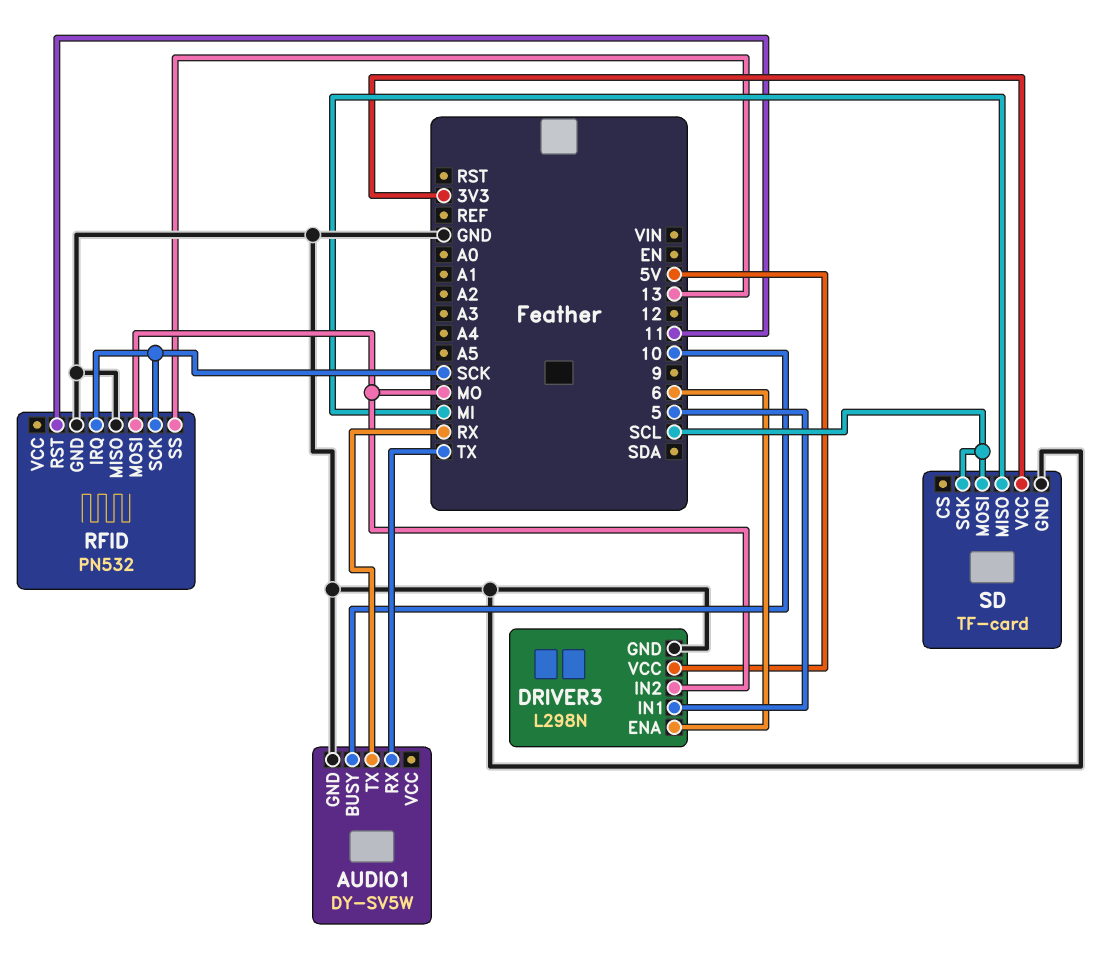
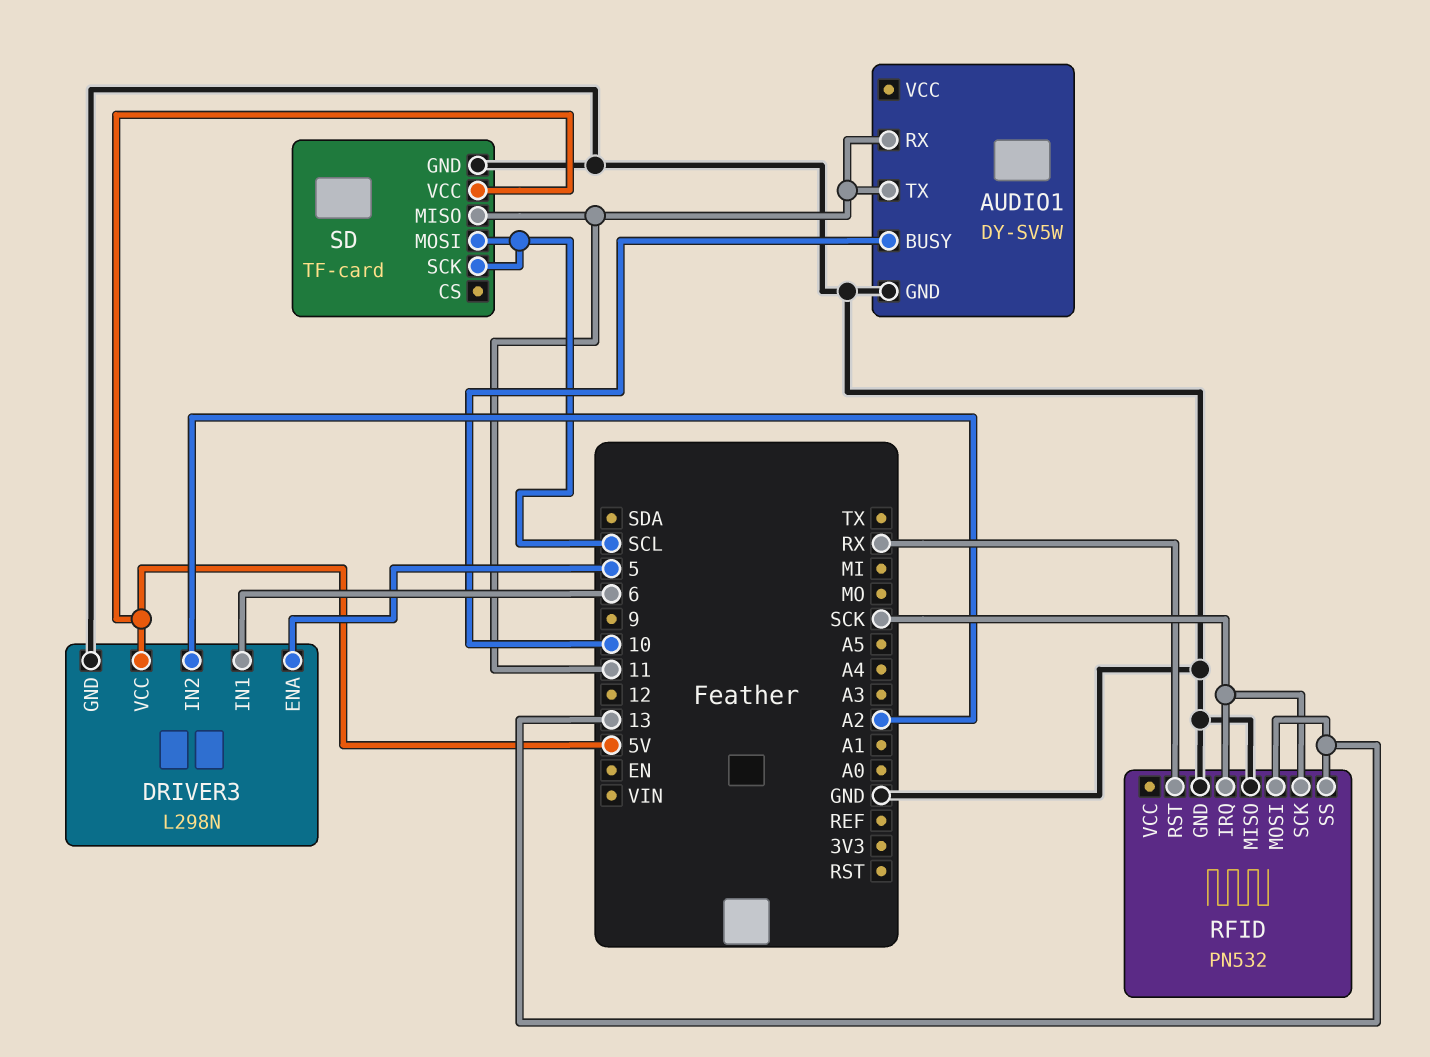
AUDIO1 pin RX: TX -> 11
AUDIO1 pin TX: RX -> 11
DRIVER3 pin ENA: 6 -> 5
DRIVER3 pin IN1: 5 -> 6
DRIVER3 pin IN2: MO -> A2
RFID pin MOSI: MO -> 13
RFID pin RST: 11 -> RX
SD pin MISO: MI -> 11
SD pin VCC: 3V3 -> 5V

